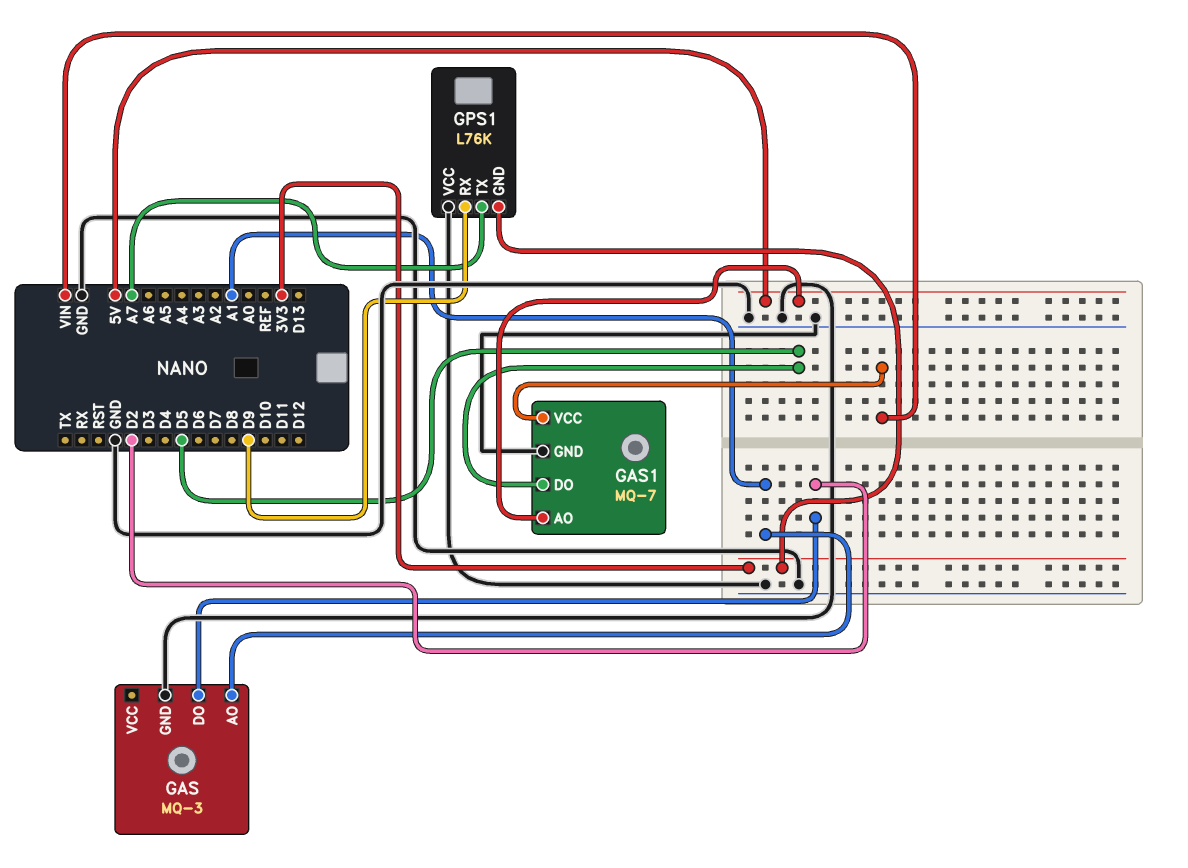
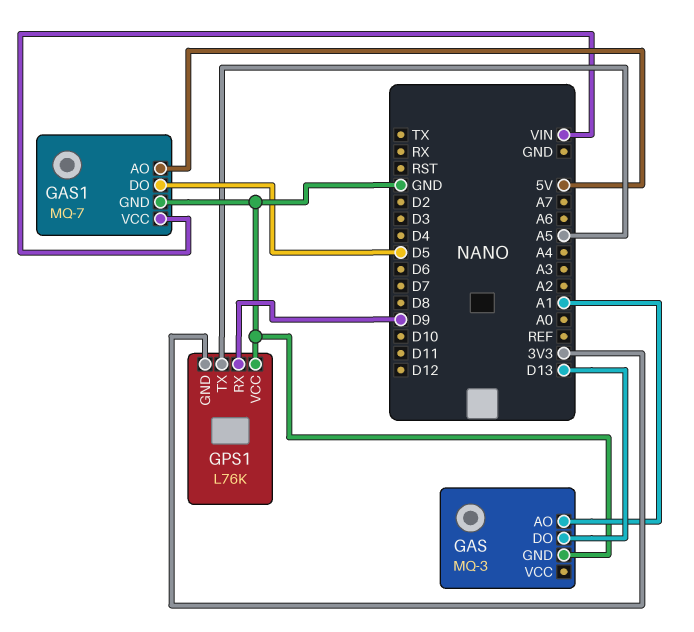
GAS pin DO: D2 -> D13
GPS1 pin TX: A7 -> A5

